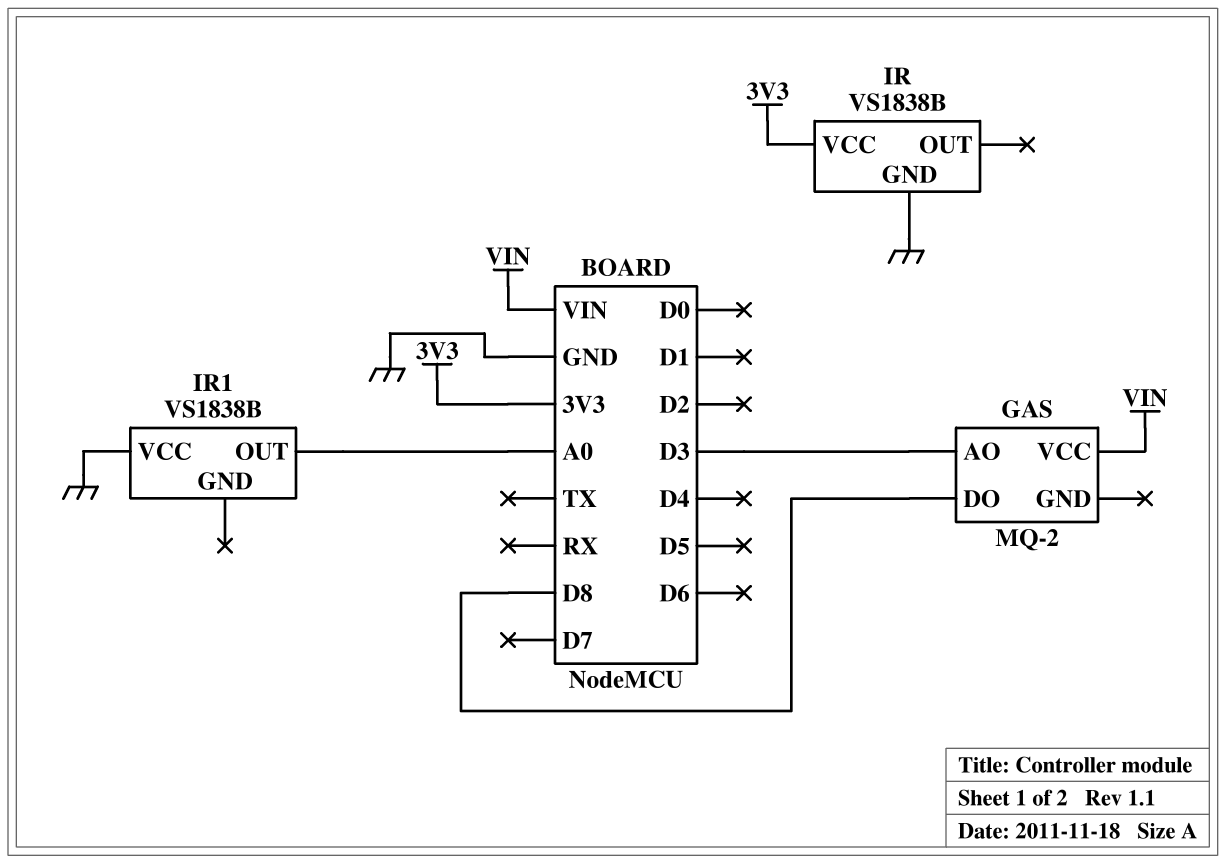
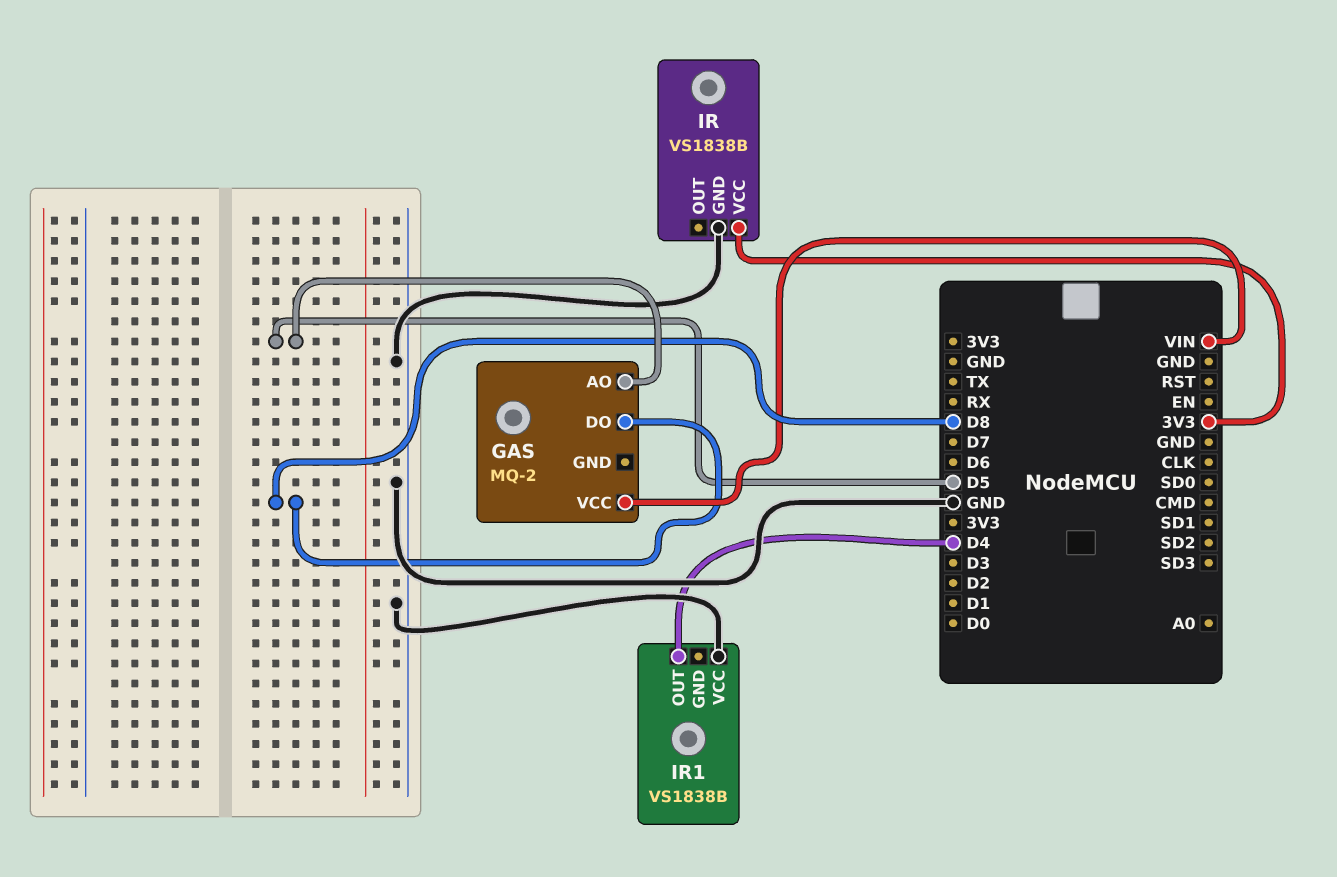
GAS pin AO: D3 -> D5
IR1 pin OUT: A0 -> D4

